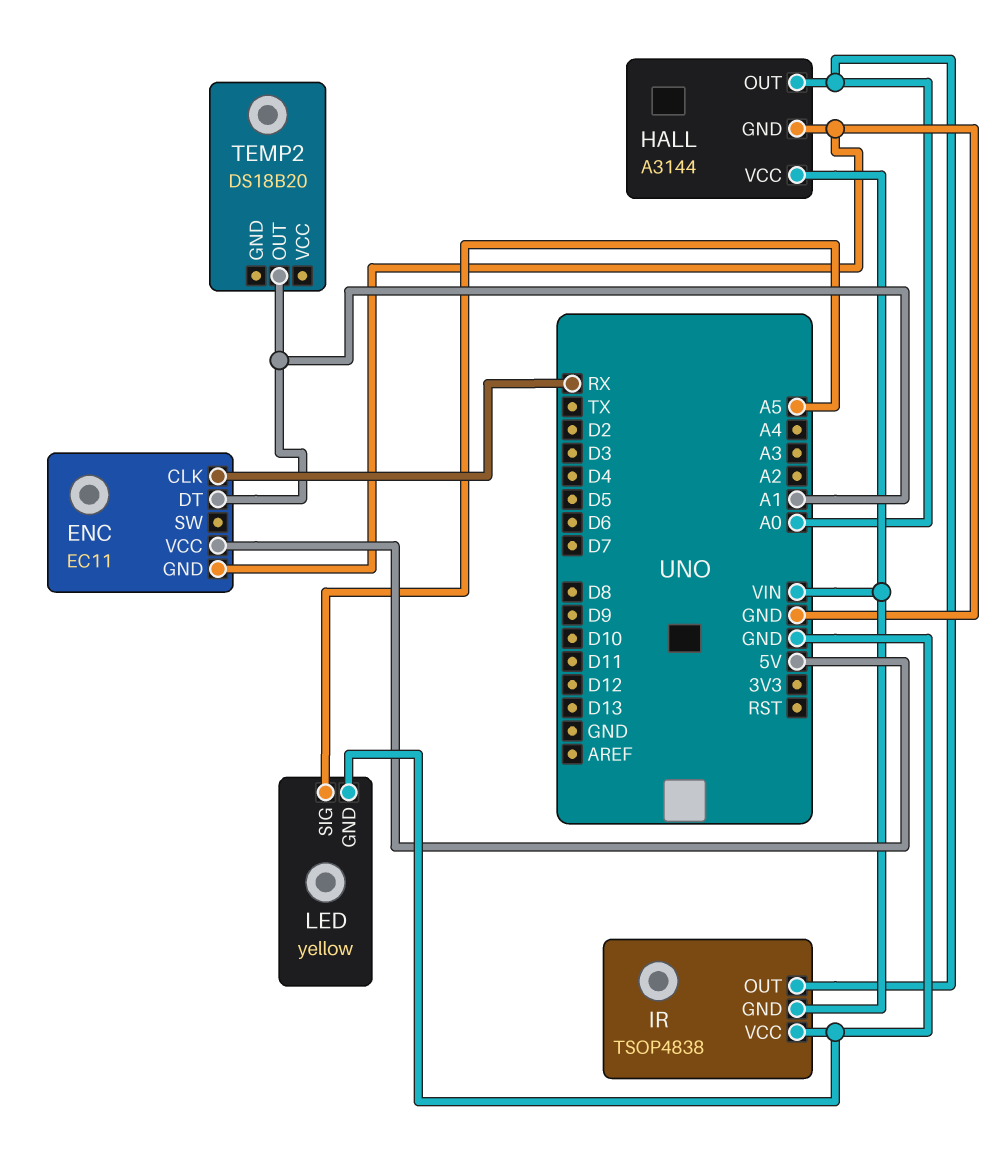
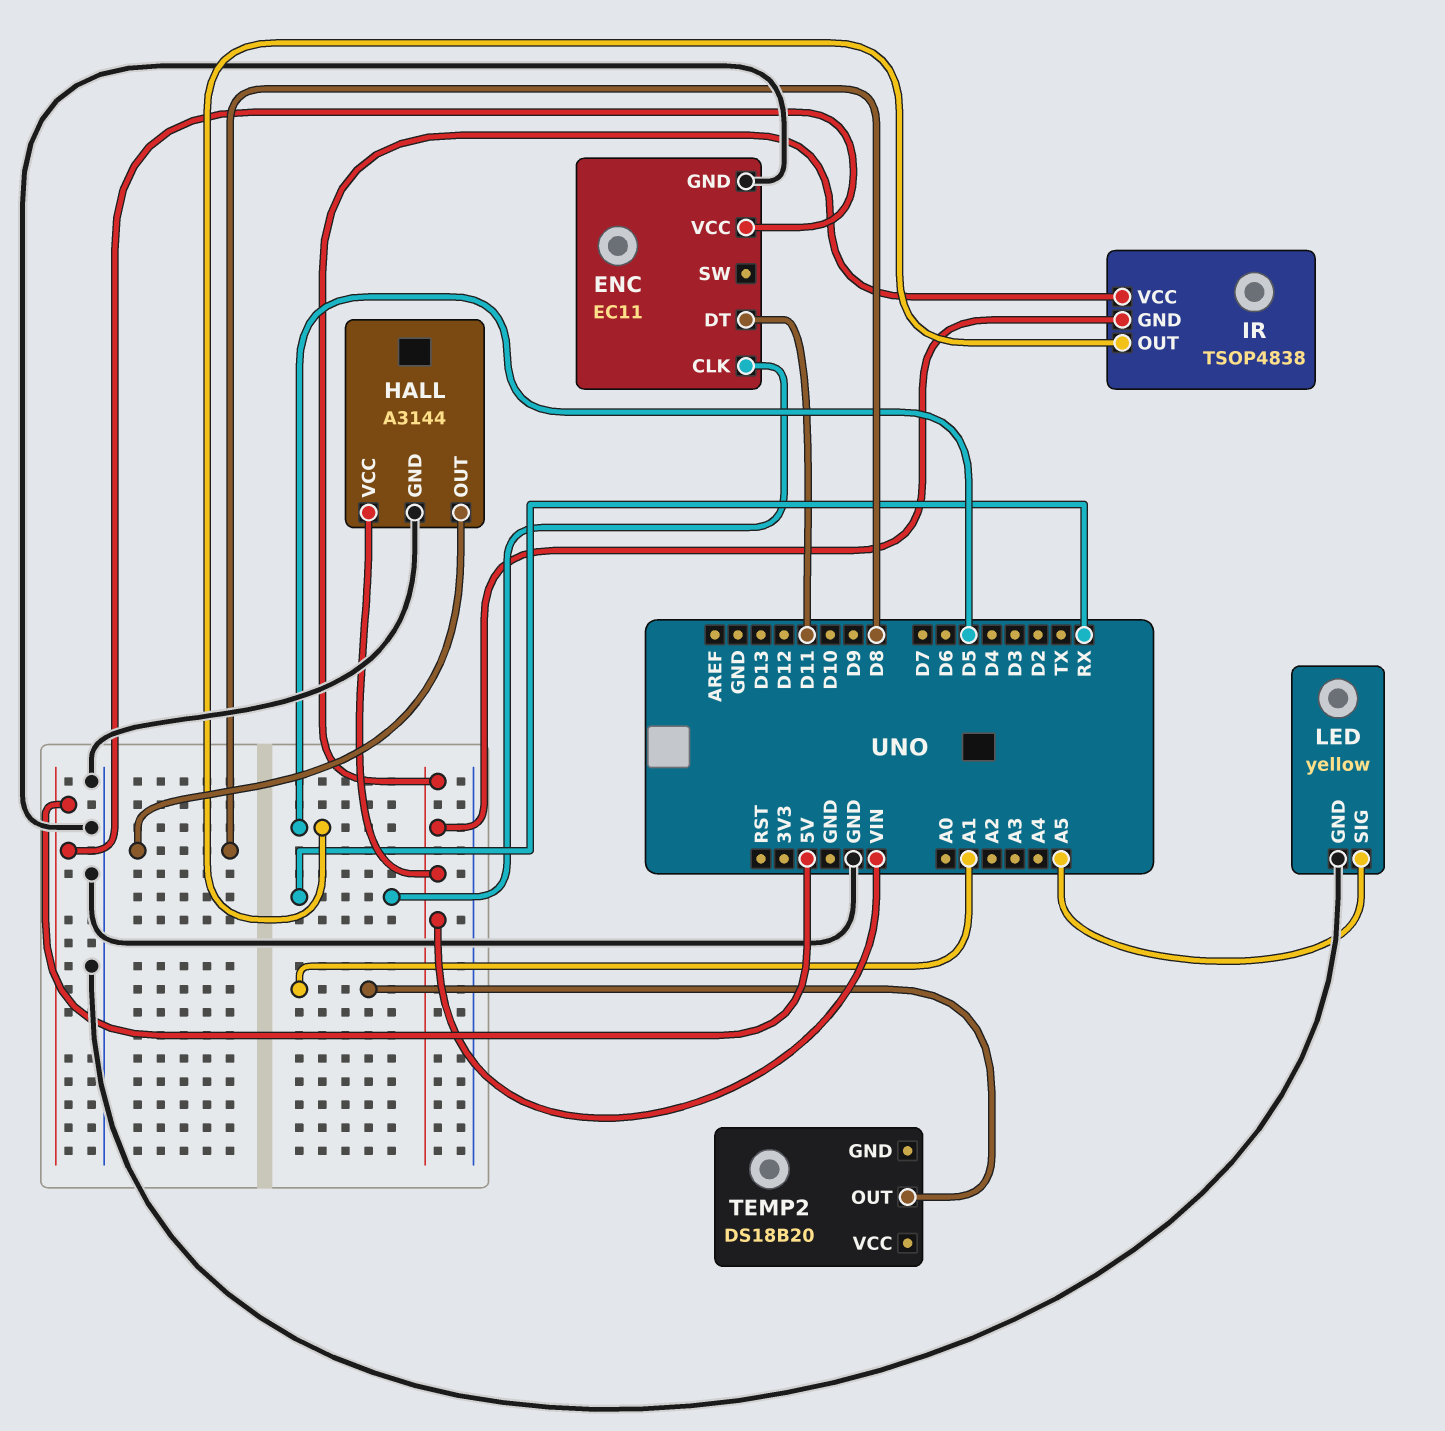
ENC pin DT: A1 -> D11
HALL pin OUT: A0 -> D8
IR pin OUT: A0 -> D5
IR pin VCC: GND -> VIN

